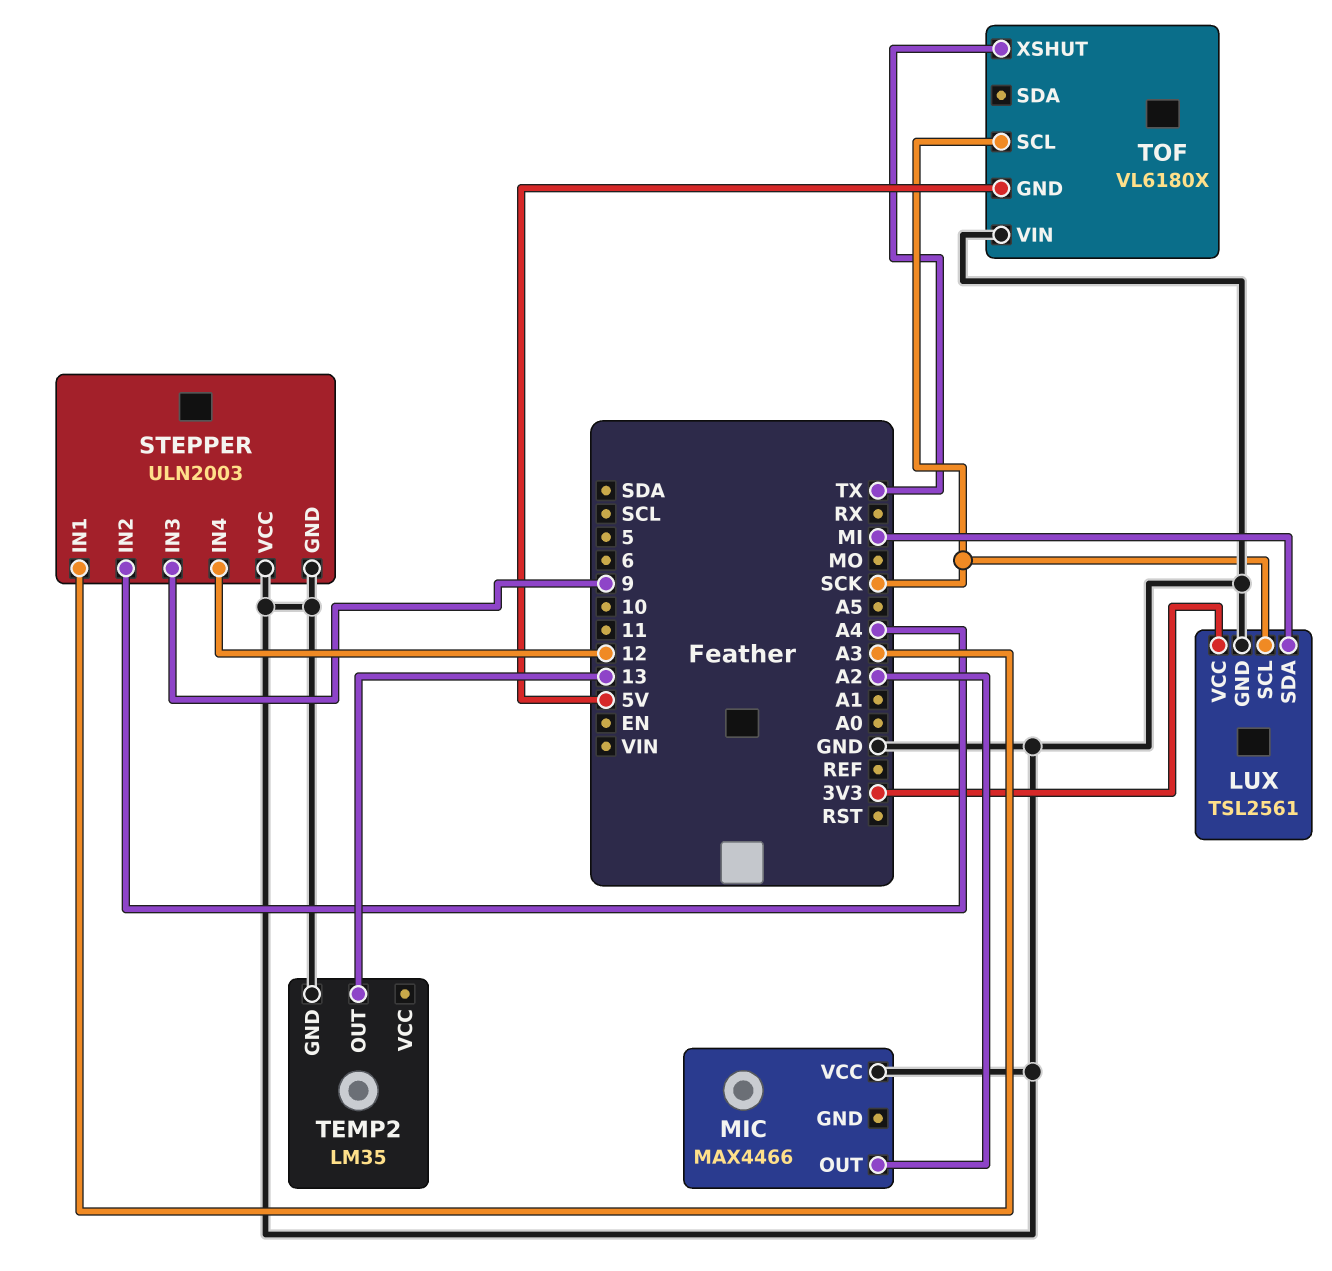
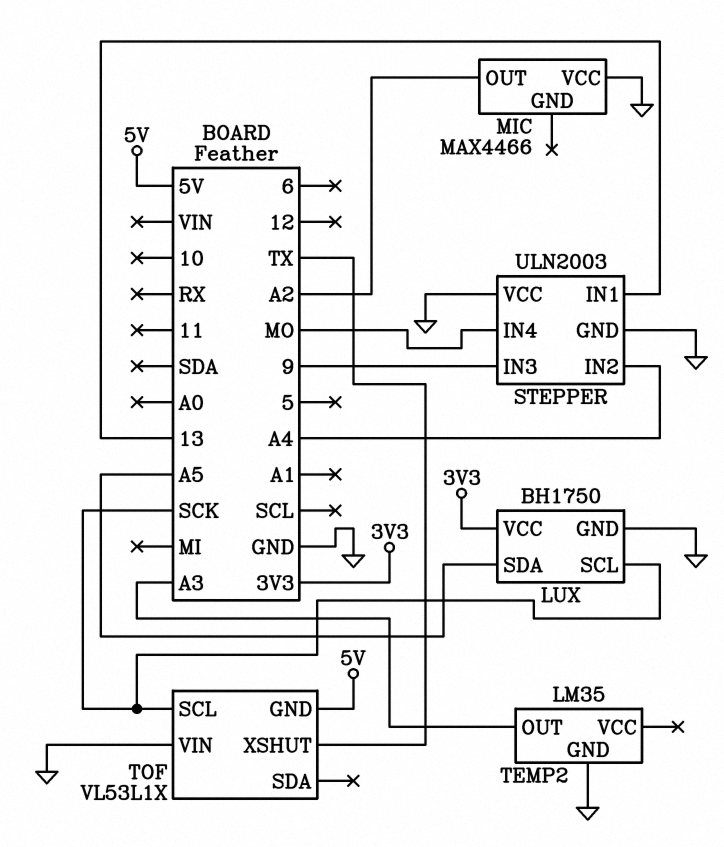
LUX: TSL2561 -> BH1750
LUX pin SDA: MI -> A5
STEPPER pin IN1: A3 -> 13
STEPPER pin IN4: 12 -> MO
TEMP2 pin OUT: 13 -> A3
TOF: VL6180X -> VL53L1X

